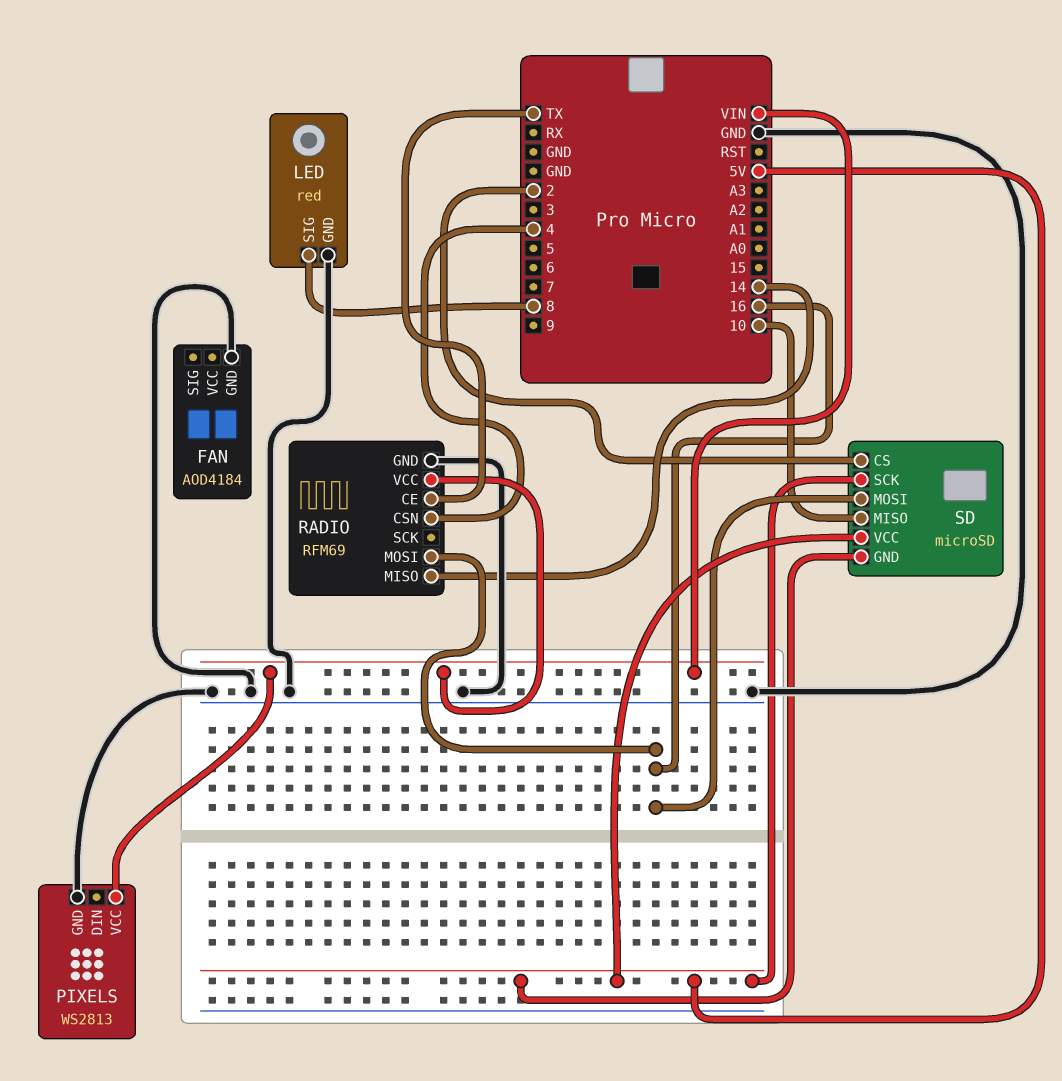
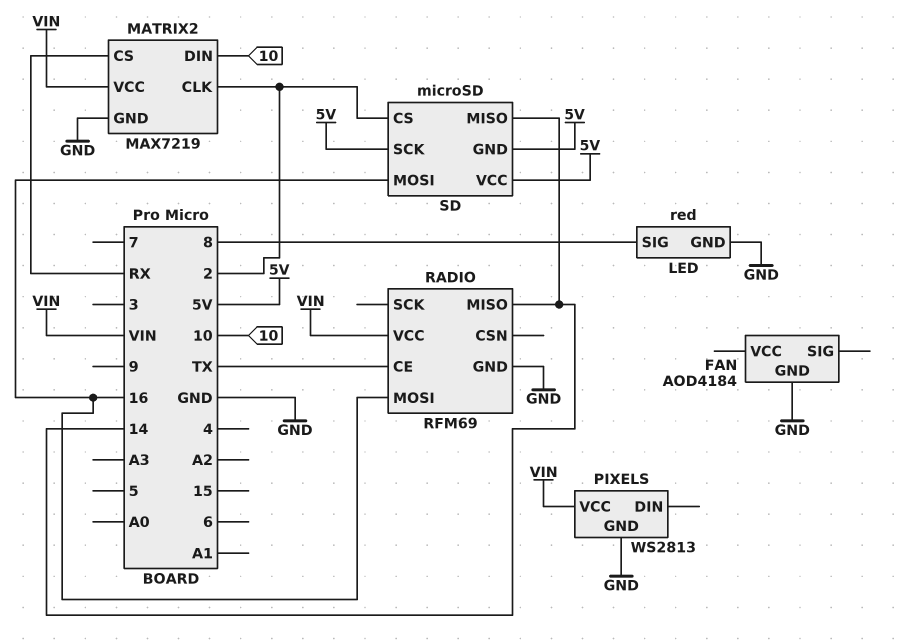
MATRIX2: none -> MAX7219
MATRIX2 pin CLK: none -> 2
MATRIX2 pin CS: none -> RX
MATRIX2 pin DIN: none -> 10
MATRIX2 pin GND: none -> GND
MATRIX2 pin VCC: none -> VIN
RADIO pin CSN: 4 -> none
SD pin MISO: 10 -> 14

